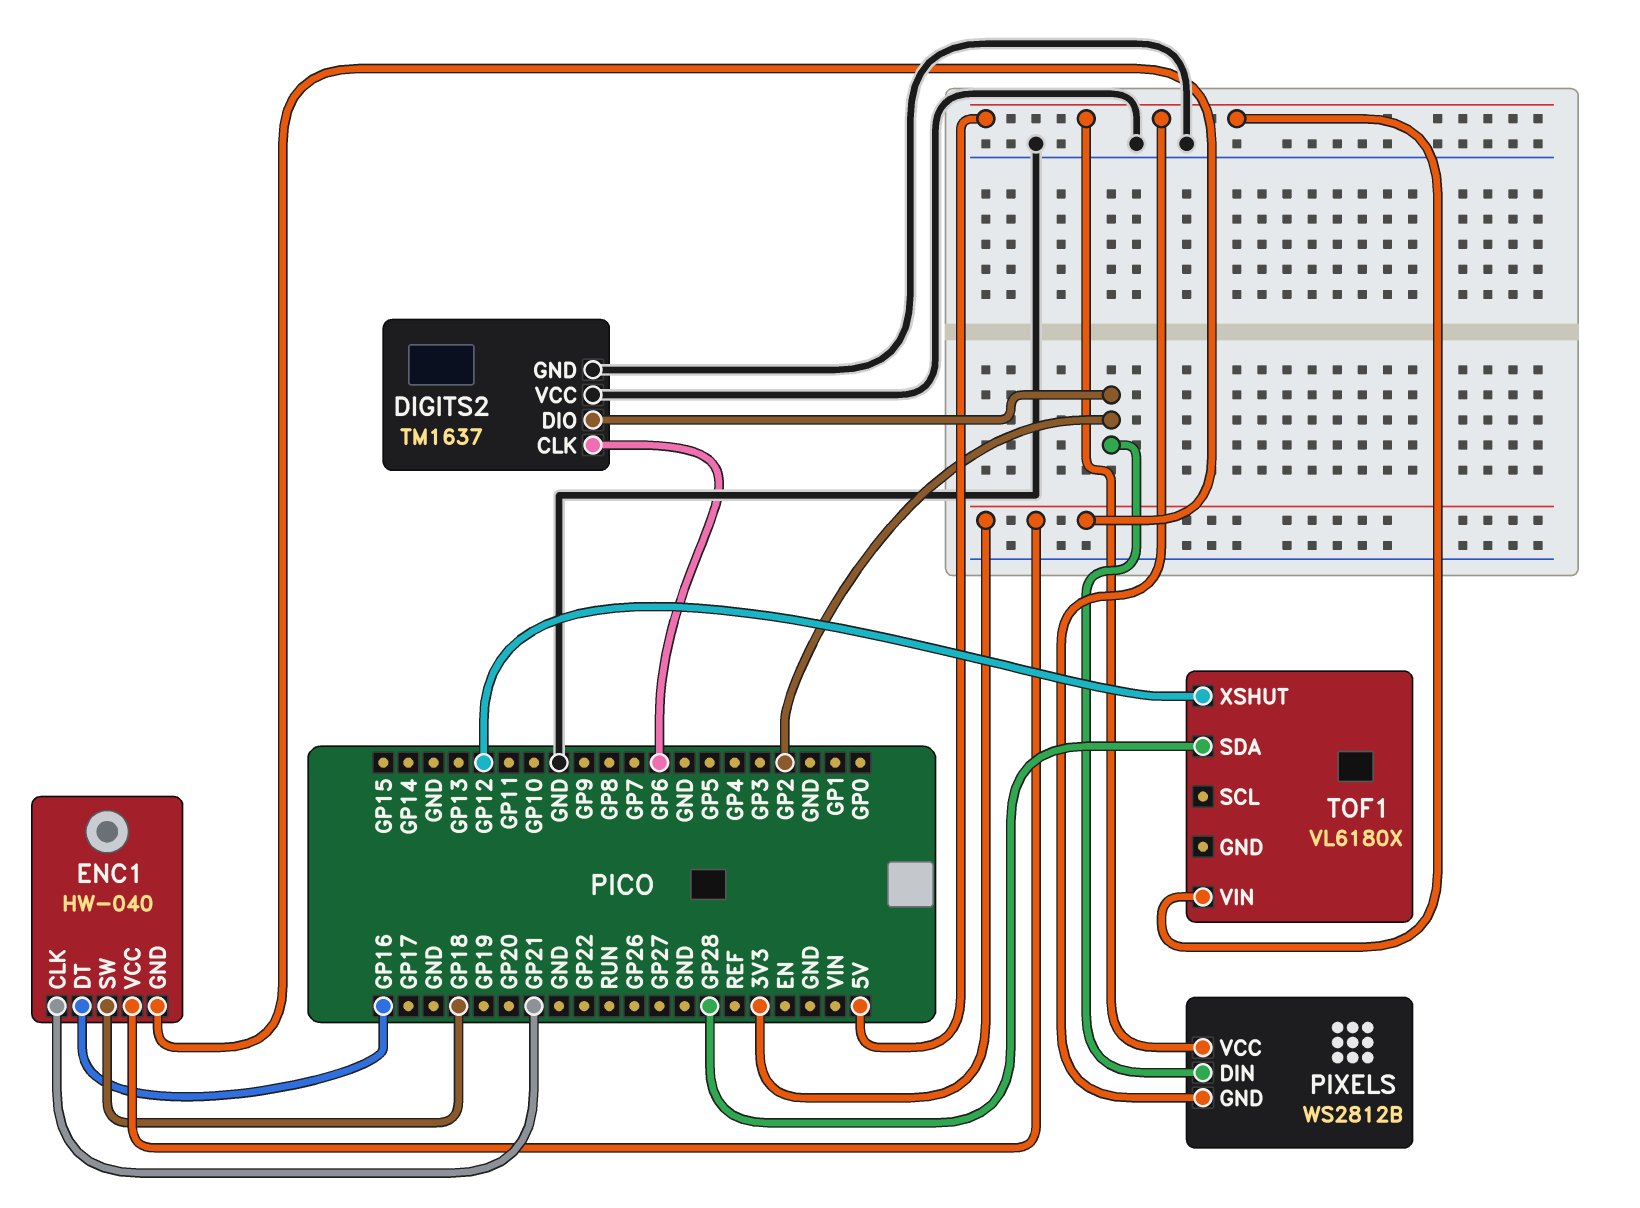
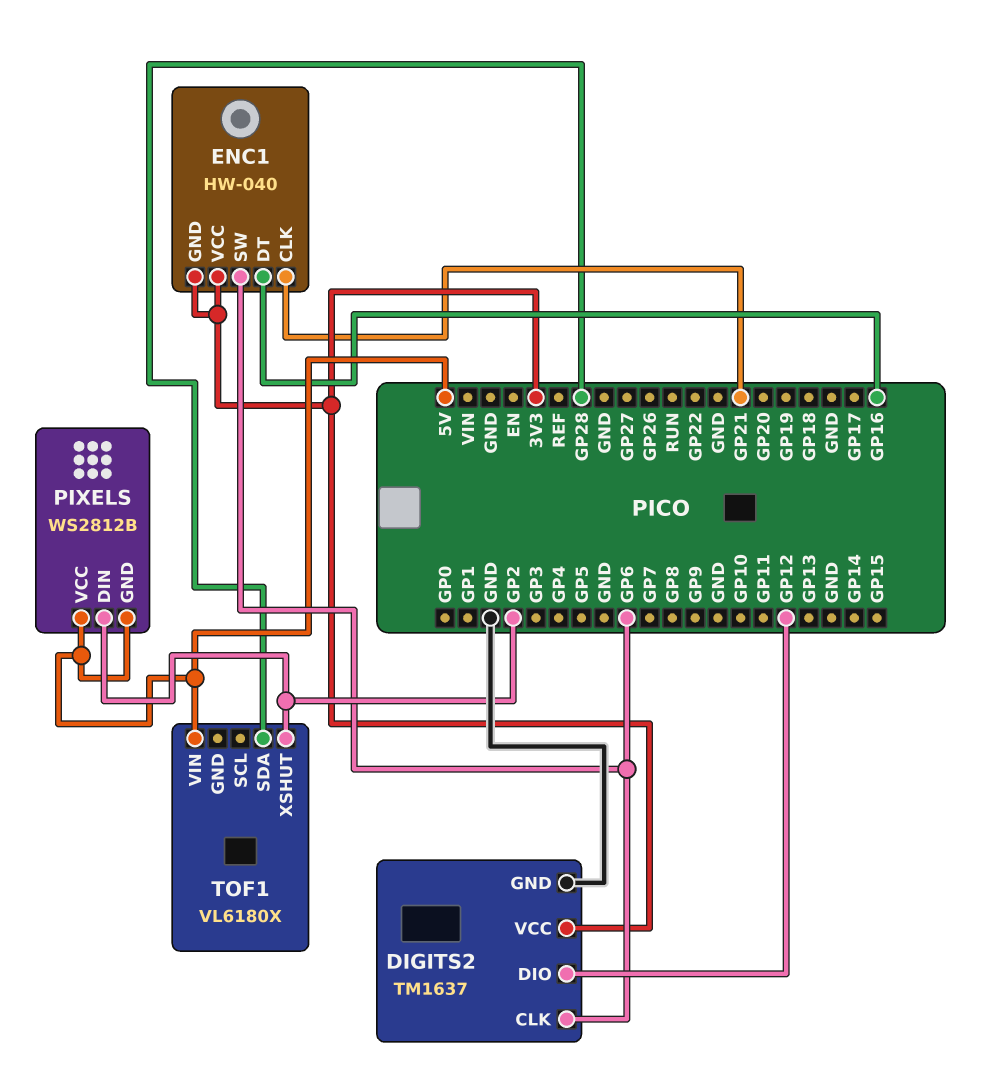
DIGITS2 pin DIO: GP2 -> GP12
DIGITS2 pin VCC: GND -> 3V3
ENC1 pin SW: GP18 -> GP6
TOF1 pin XSHUT: GP12 -> GP2

